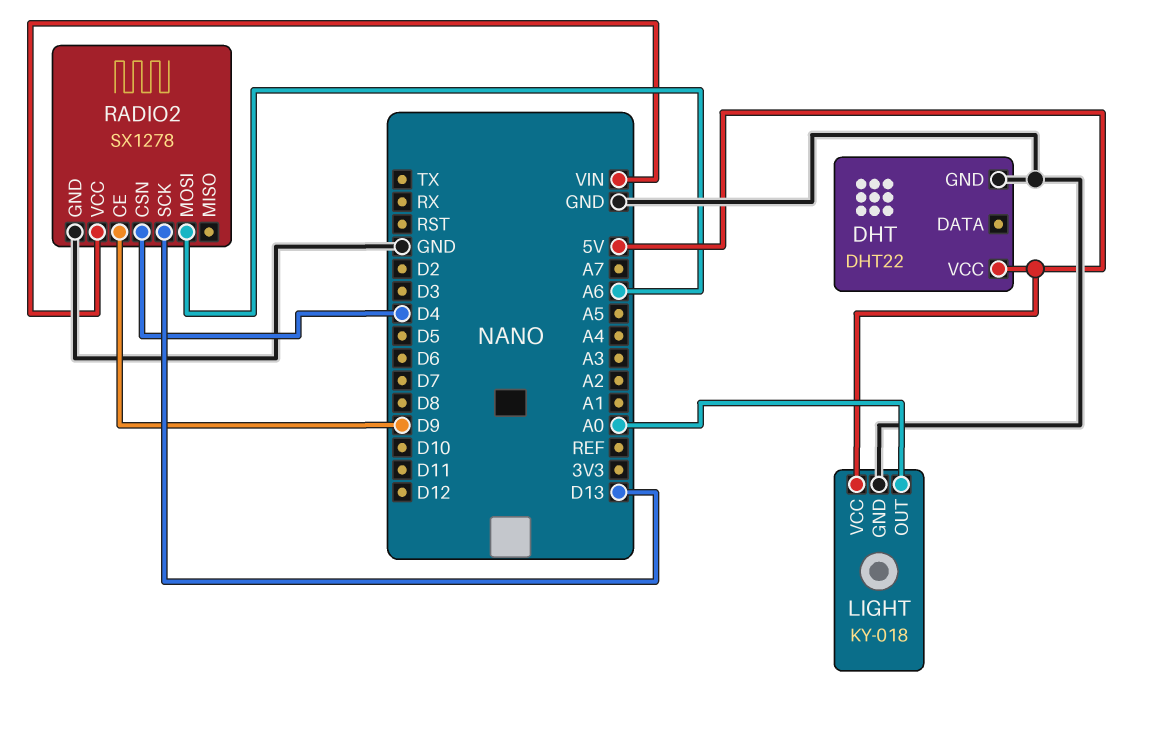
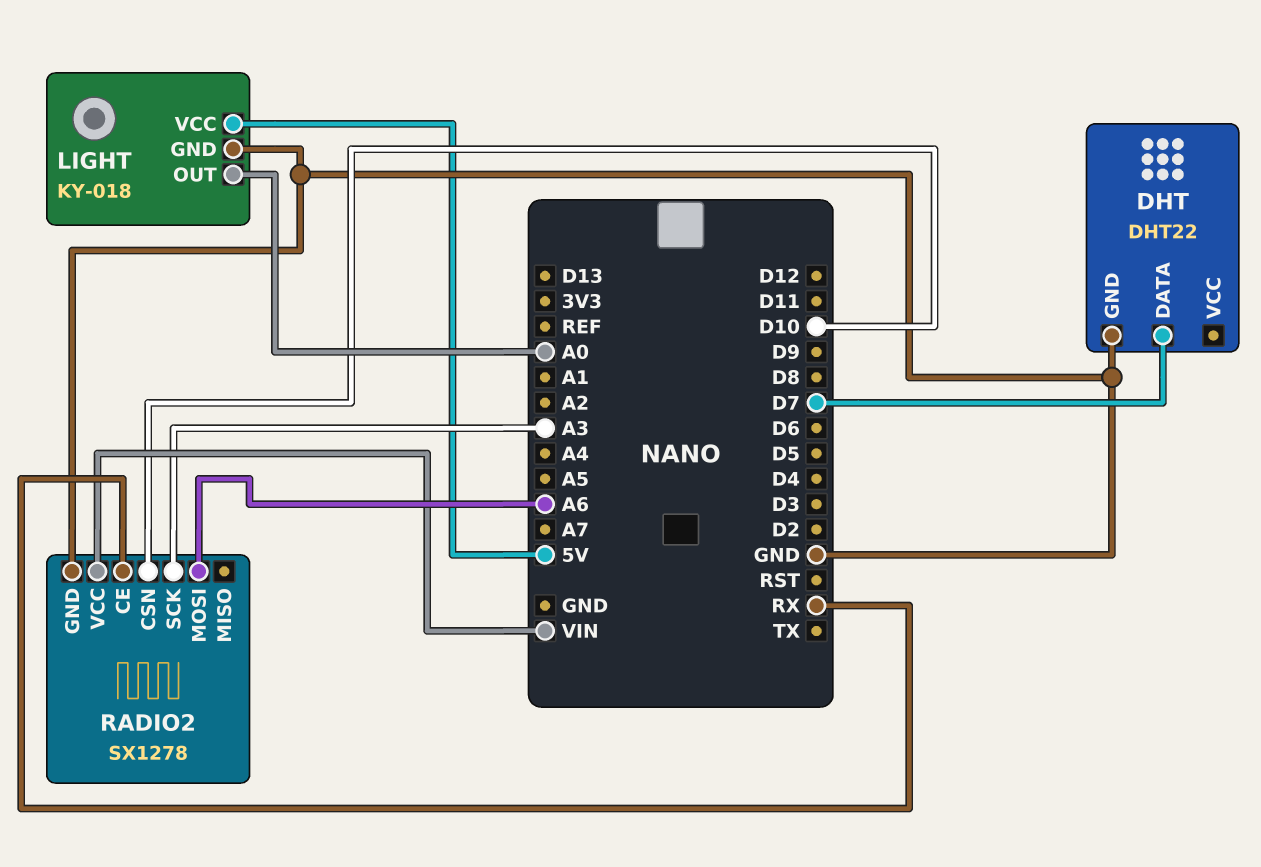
DHT pin DATA: none -> D7
DHT pin VCC: 5V -> none
RADIO2 pin CE: D9 -> RX
RADIO2 pin CSN: D4 -> D10
RADIO2 pin SCK: D13 -> A3

